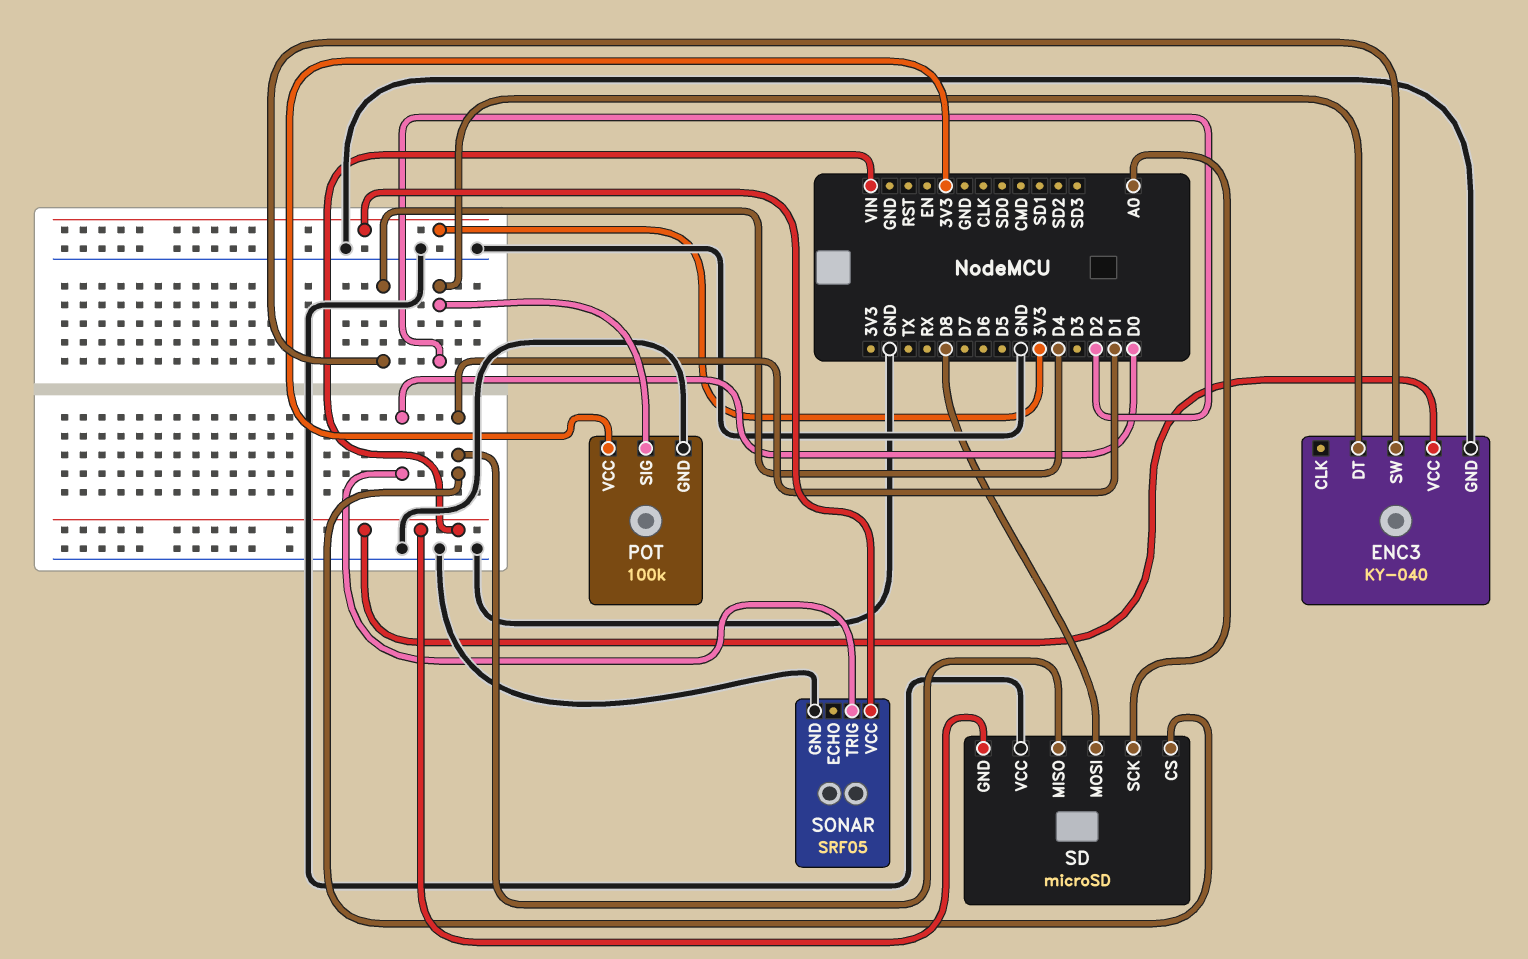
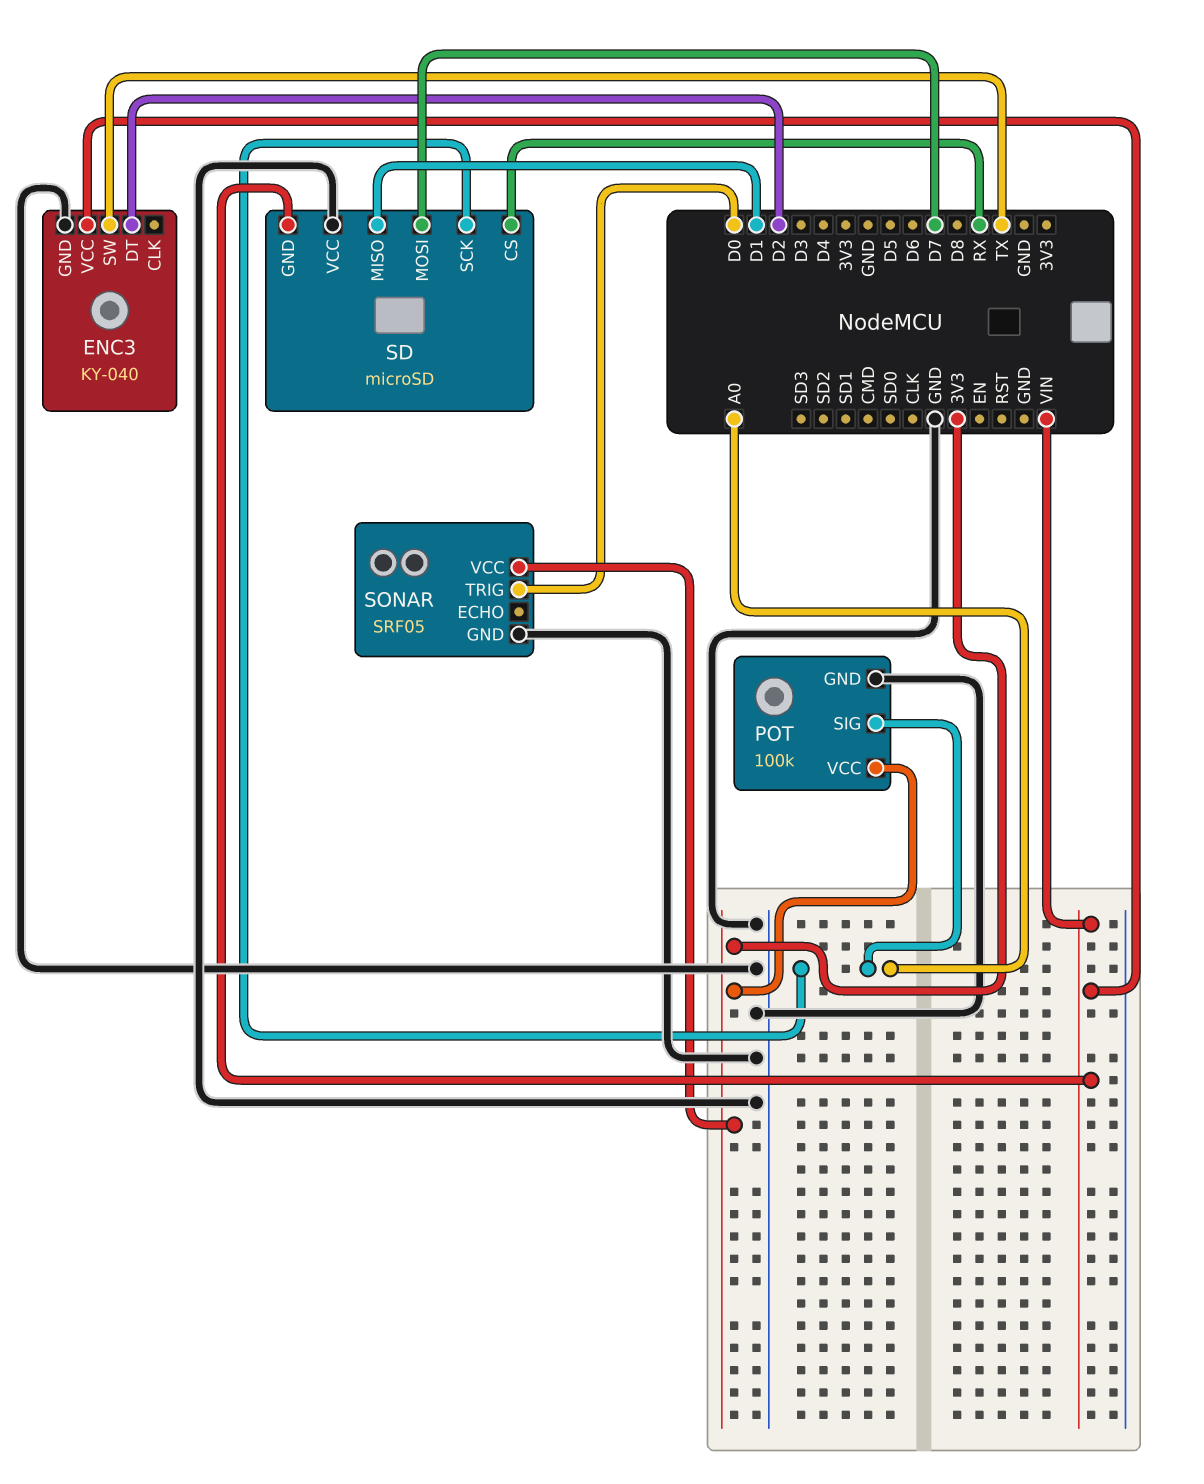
ENC3 pin SW: D4 -> TX
POT pin SIG: D2 -> A0
SD pin CS: D1 -> RX
SD pin MOSI: D8 -> D7

